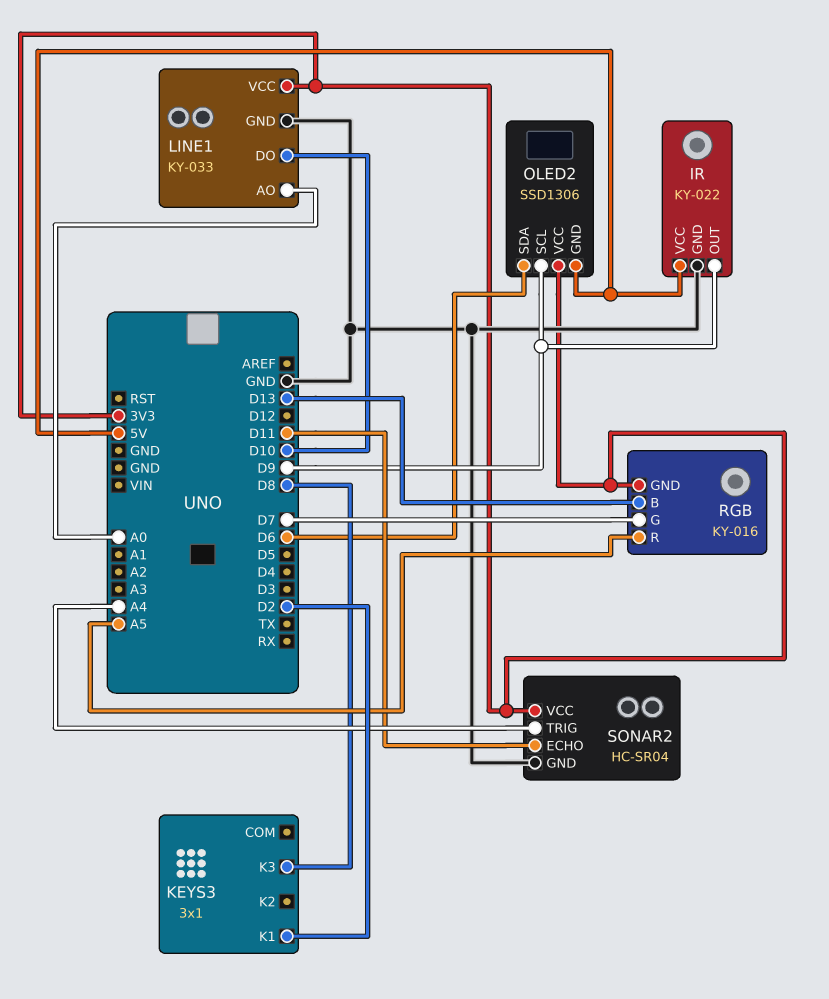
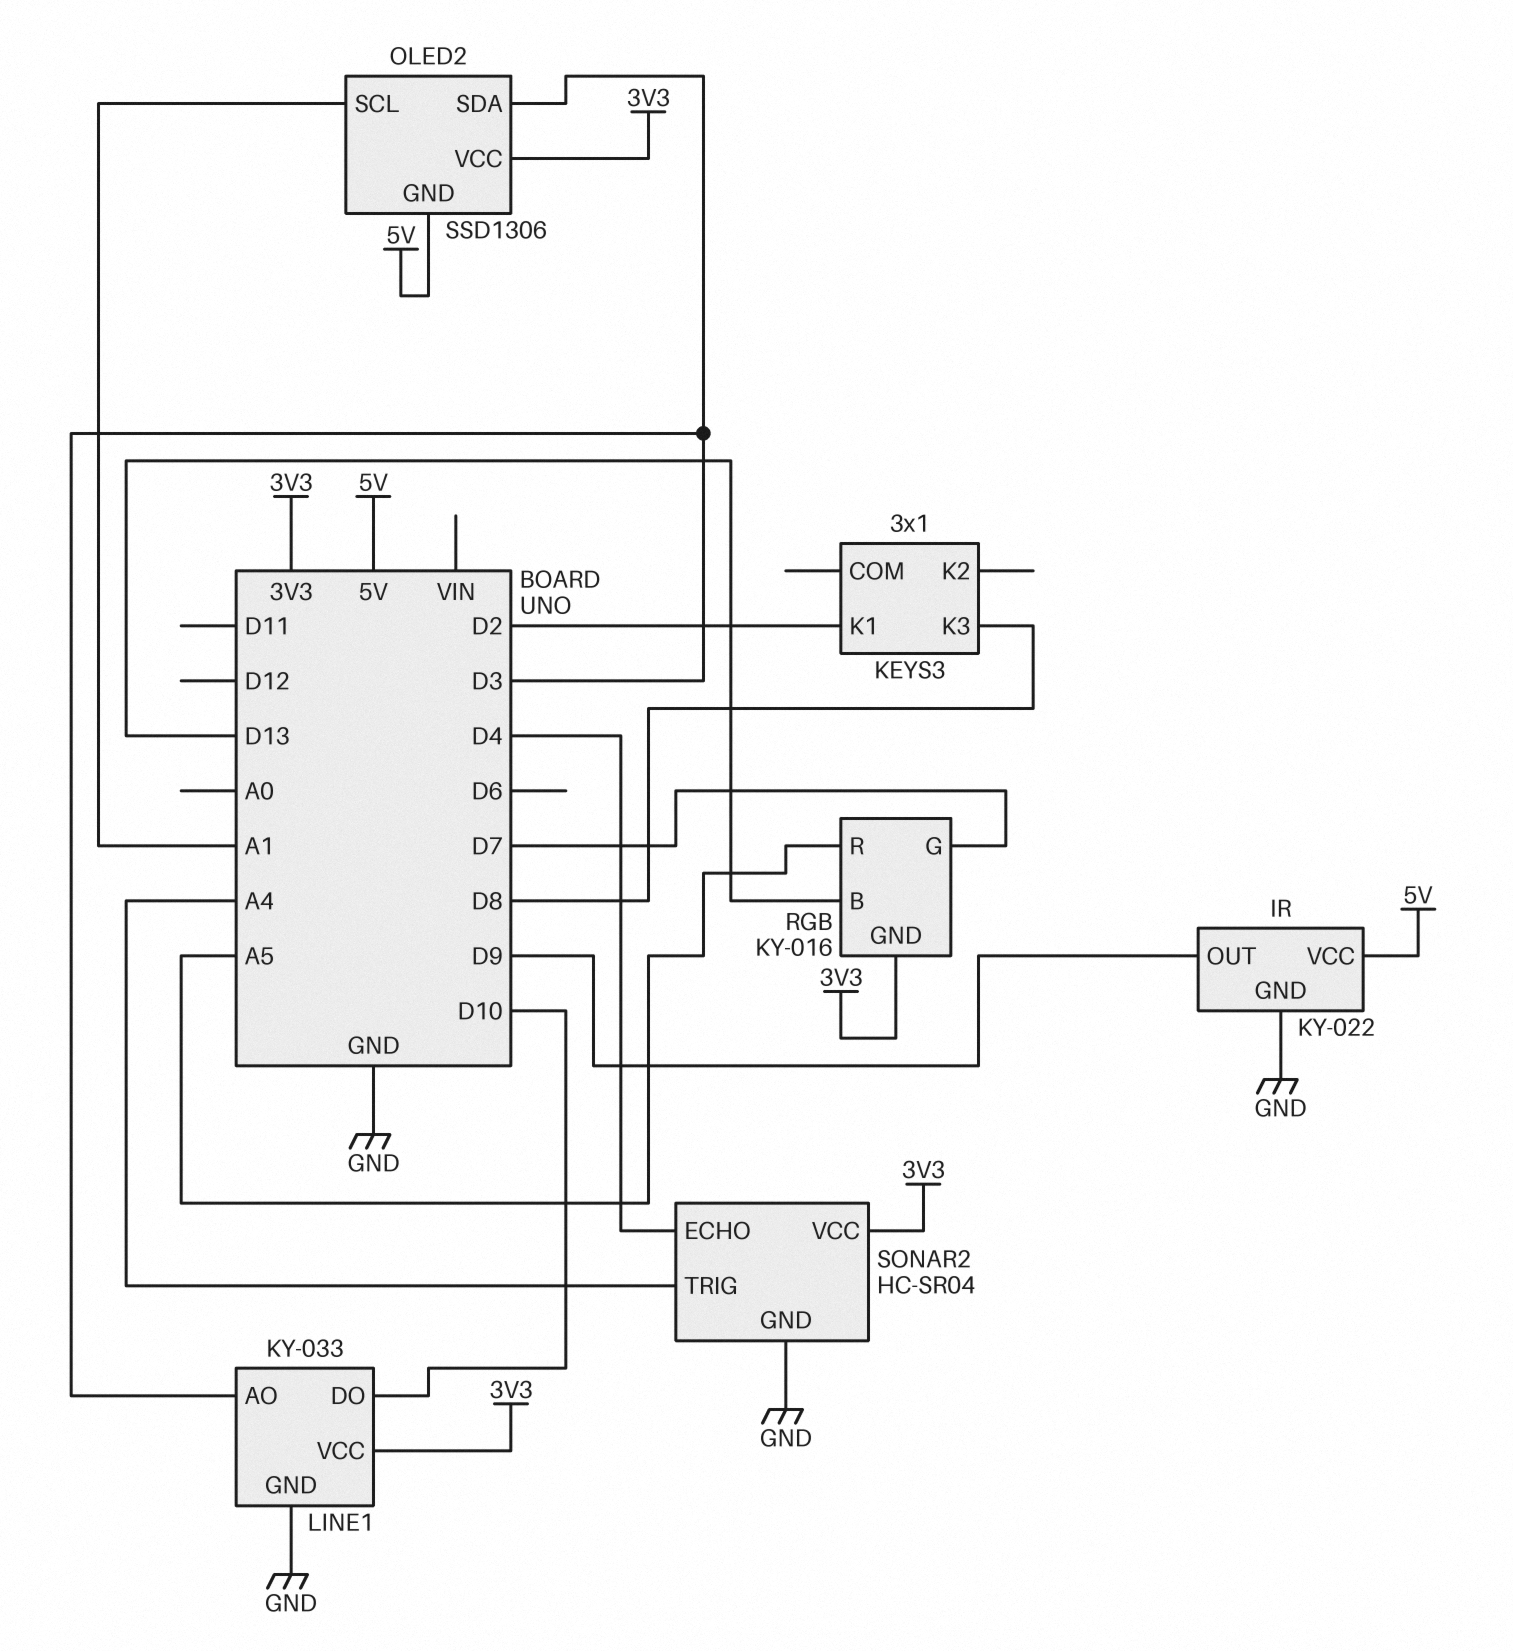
LINE1 pin AO: A0 -> D3
OLED2 pin SCL: D9 -> A1
OLED2 pin SDA: D6 -> D3
SONAR2 pin ECHO: D11 -> D4

